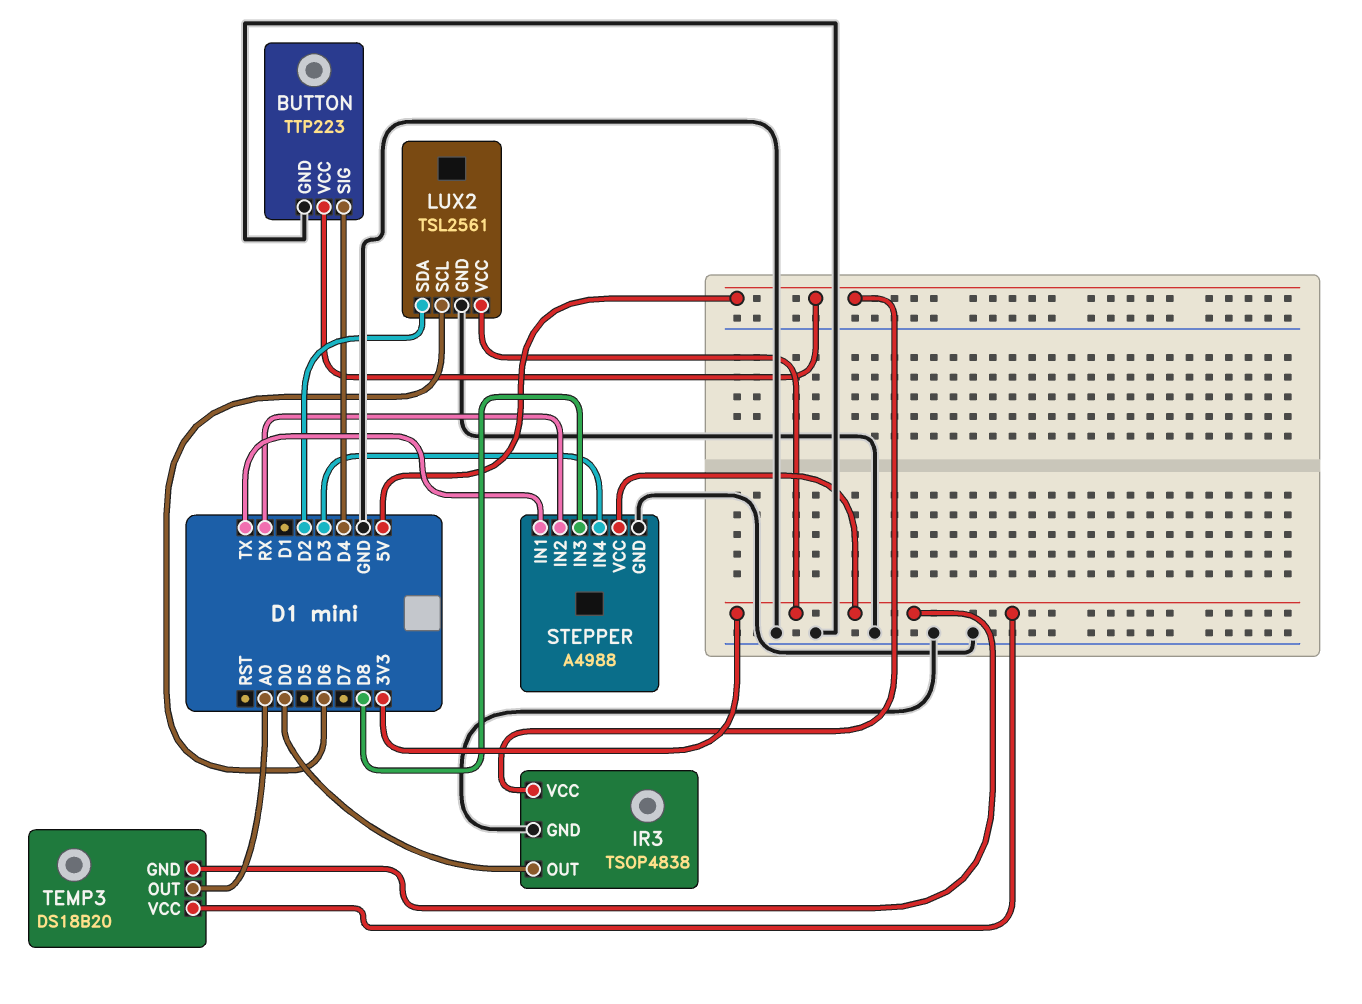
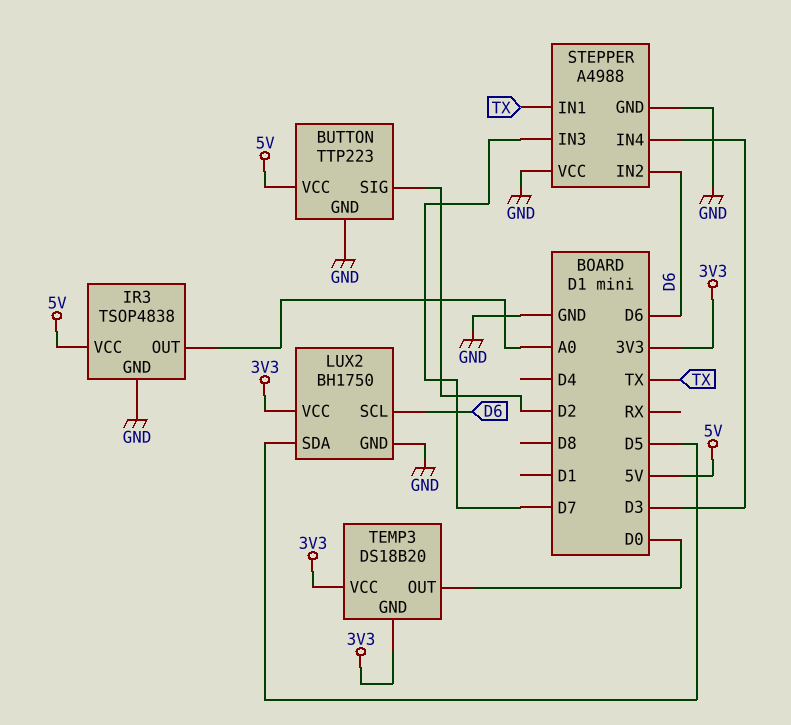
BUTTON pin SIG: D4 -> D2
IR3 pin OUT: D0 -> A0
LUX2: TSL2561 -> BH1750
LUX2 pin SDA: D2 -> D5
STEPPER pin IN2: RX -> D6
STEPPER pin IN3: D8 -> D7
STEPPER pin VCC: 3V3 -> GND
TEMP3 pin OUT: A0 -> D0

